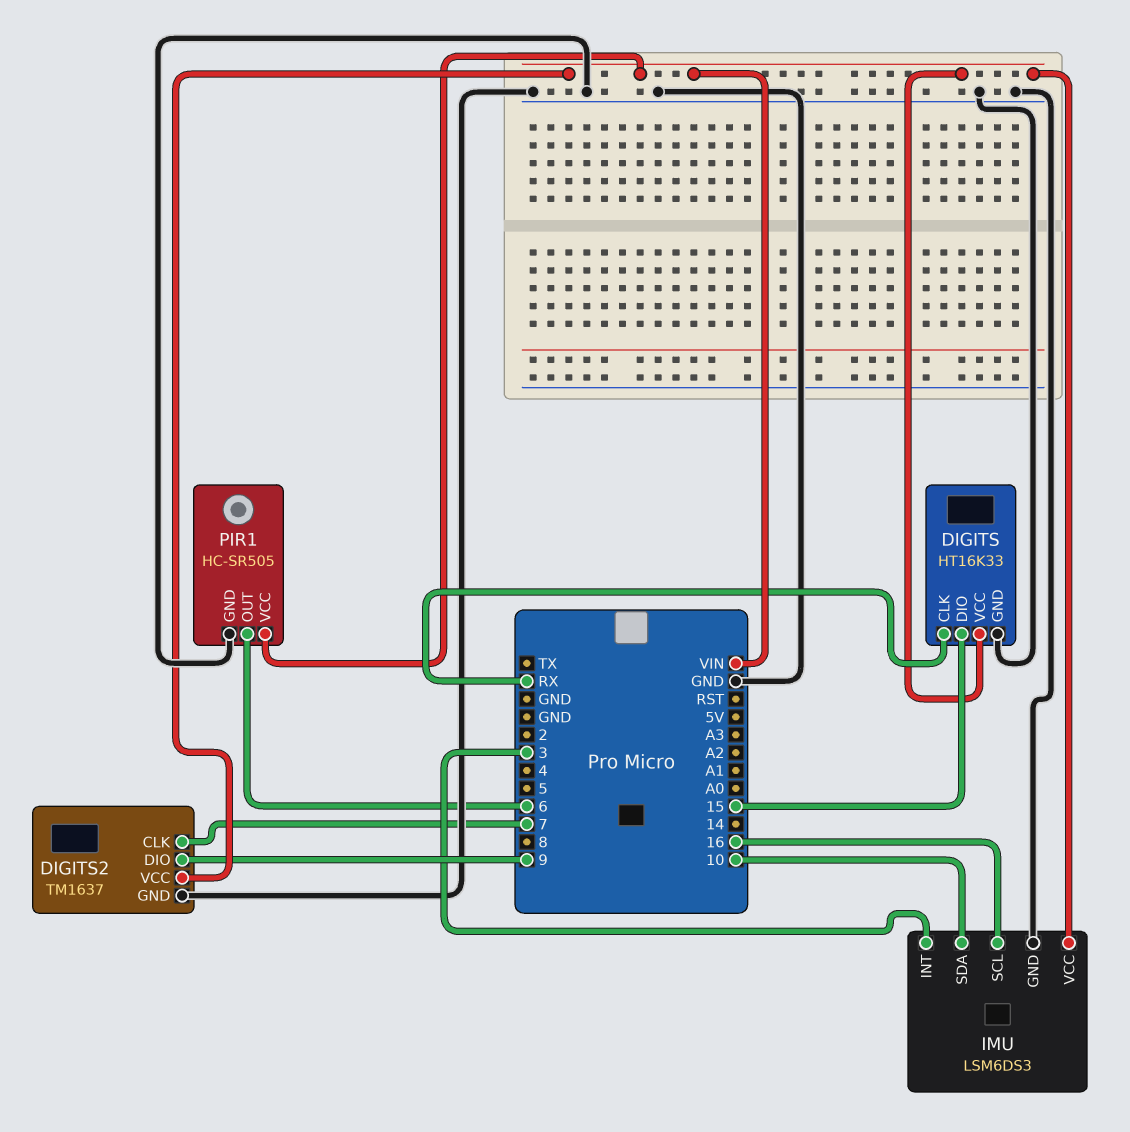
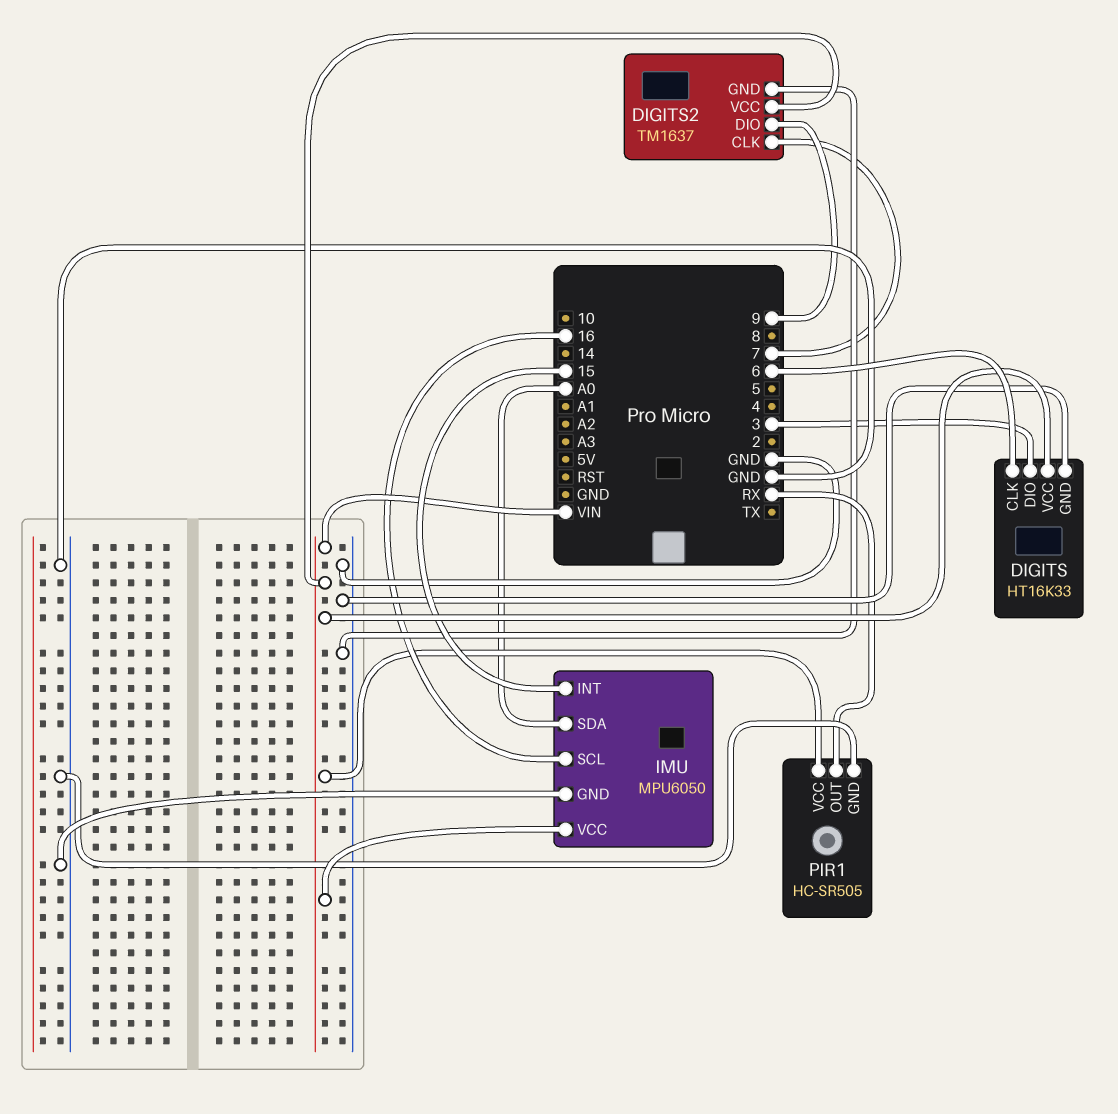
DIGITS pin CLK: RX -> 6
DIGITS pin DIO: 15 -> 3
IMU: LSM6DS3 -> MPU6050
IMU pin INT: 3 -> 15
IMU pin SDA: 10 -> A0
PIR1 pin OUT: 6 -> RX

